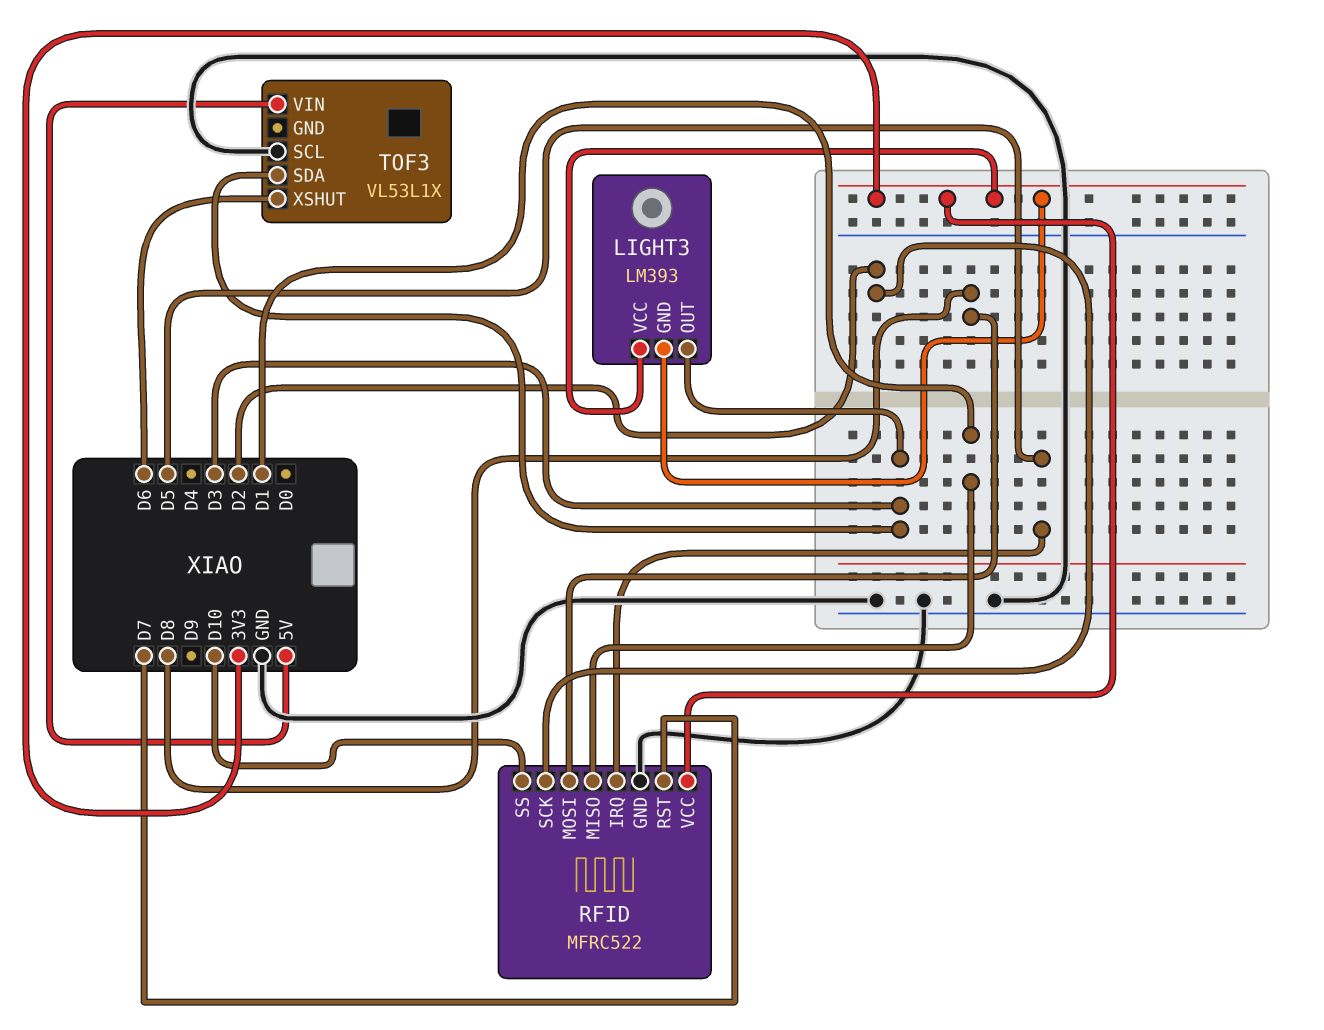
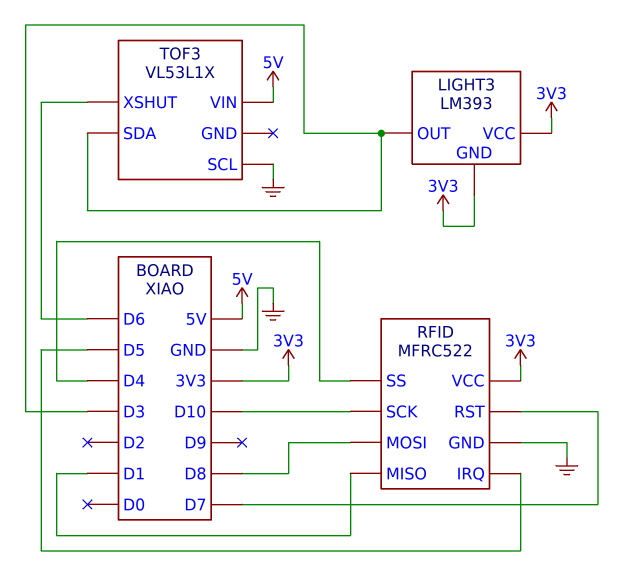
RFID pin SCK: D2 -> D10
RFID pin SS: D10 -> D4

